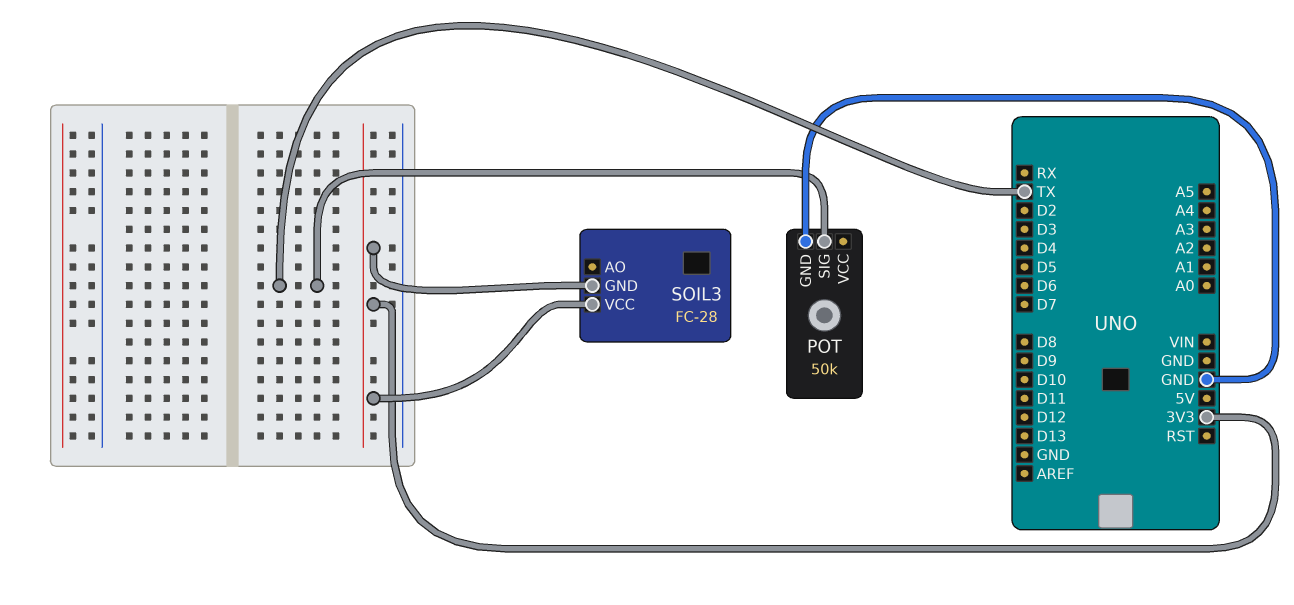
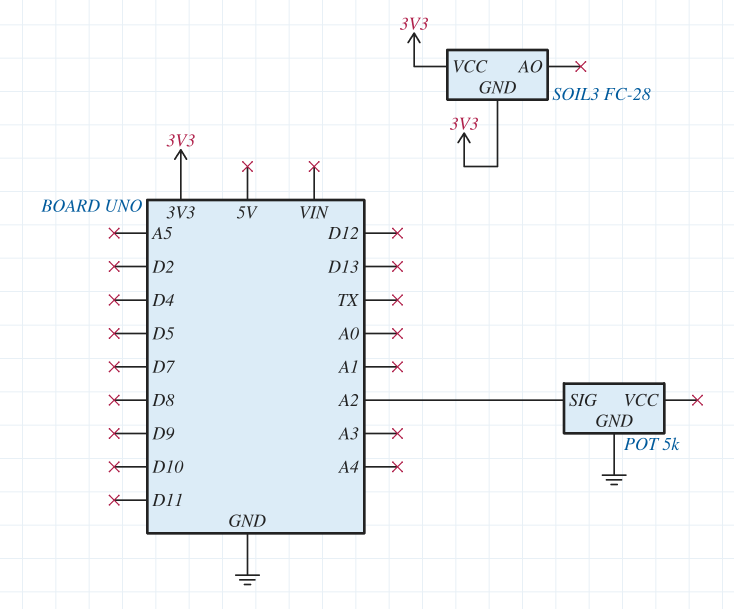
POT: 50k -> 5k
POT pin SIG: TX -> A2

